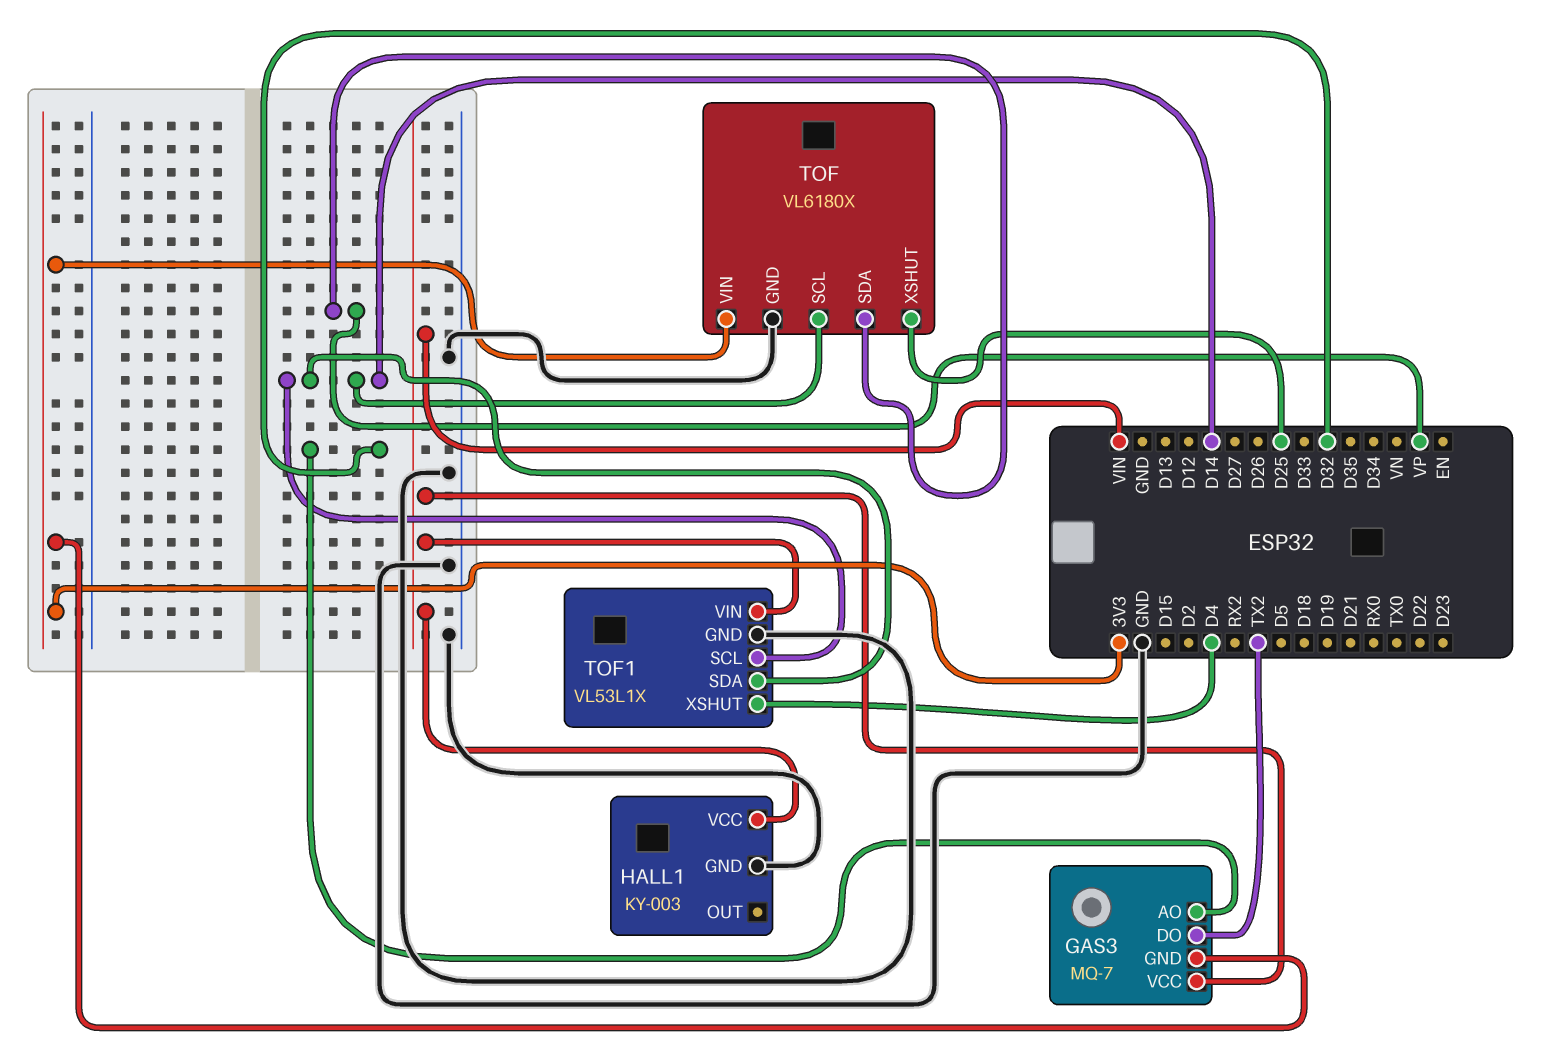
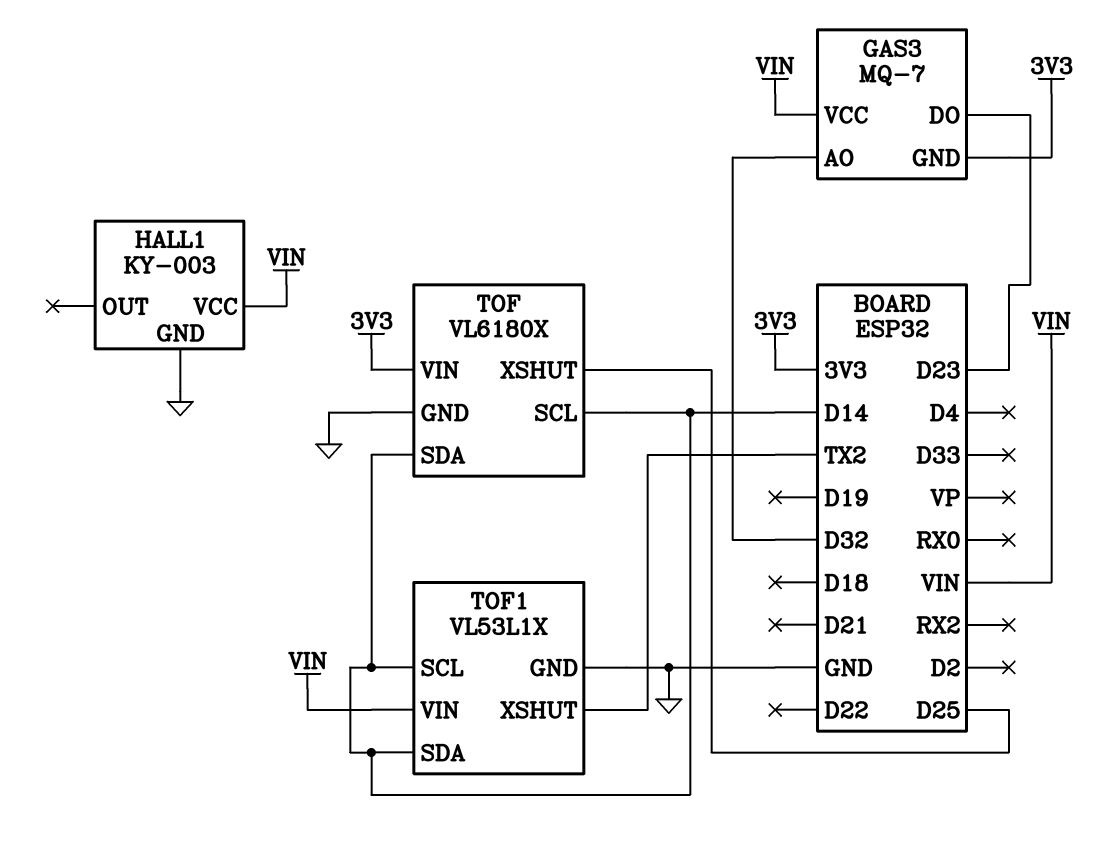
GAS3 pin DO: TX2 -> D23
TOF pin SDA: VP -> D14
TOF1 pin XSHUT: D4 -> TX2

